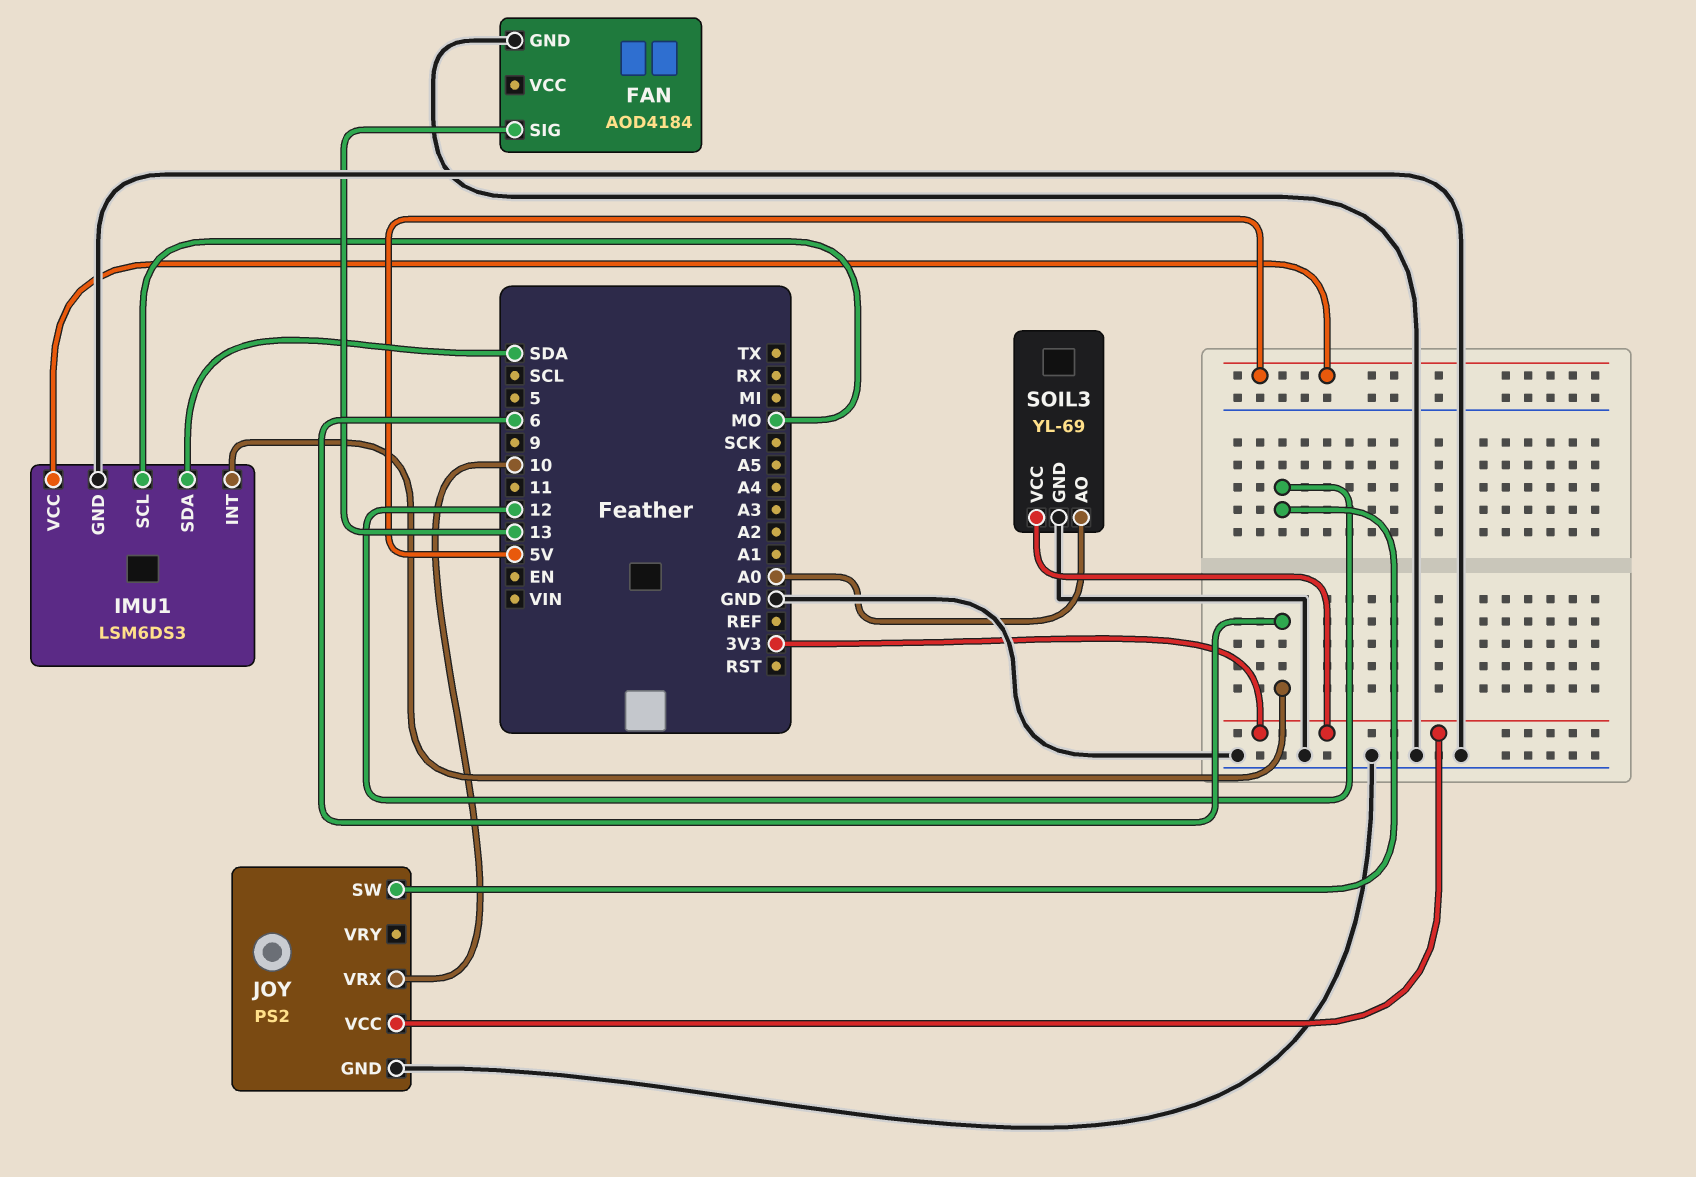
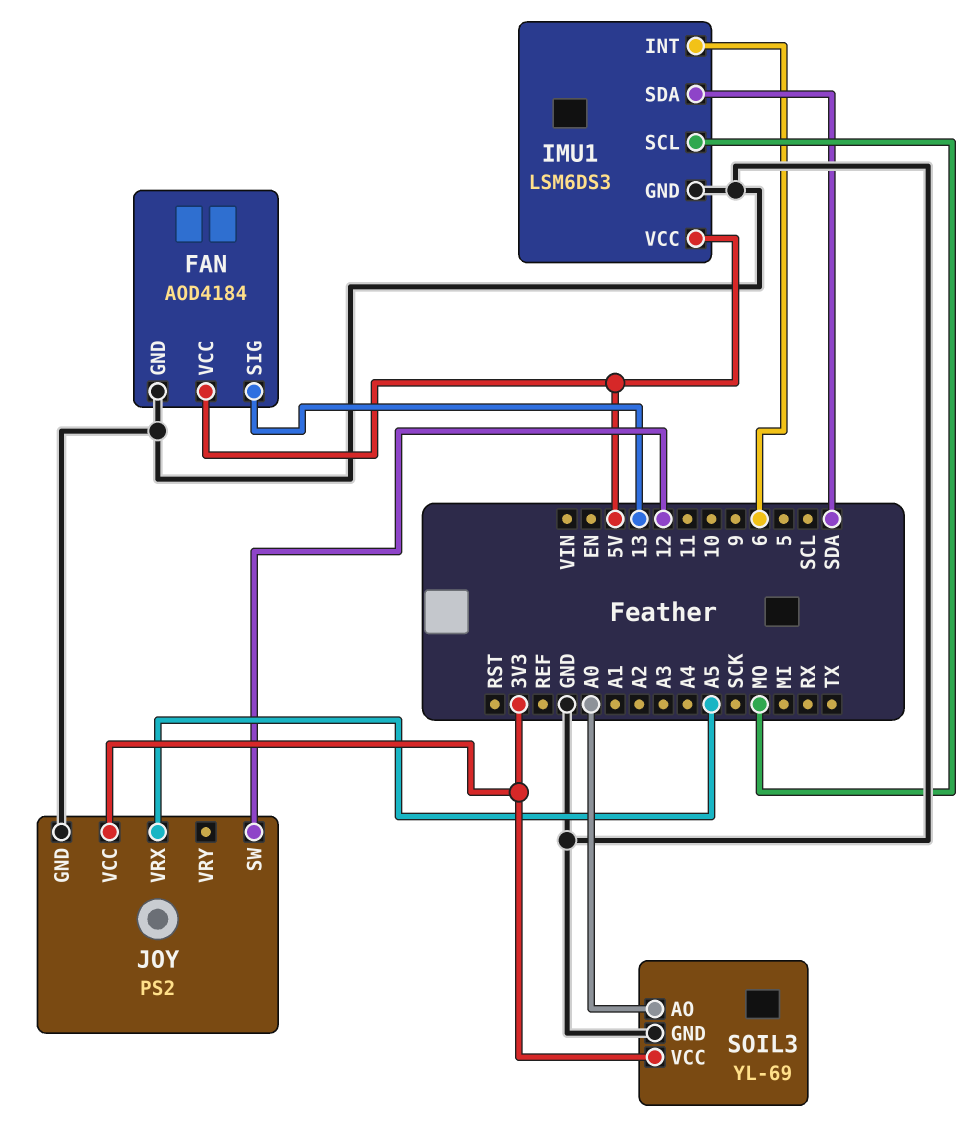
FAN pin VCC: none -> 5V
JOY pin VRX: 10 -> A5

